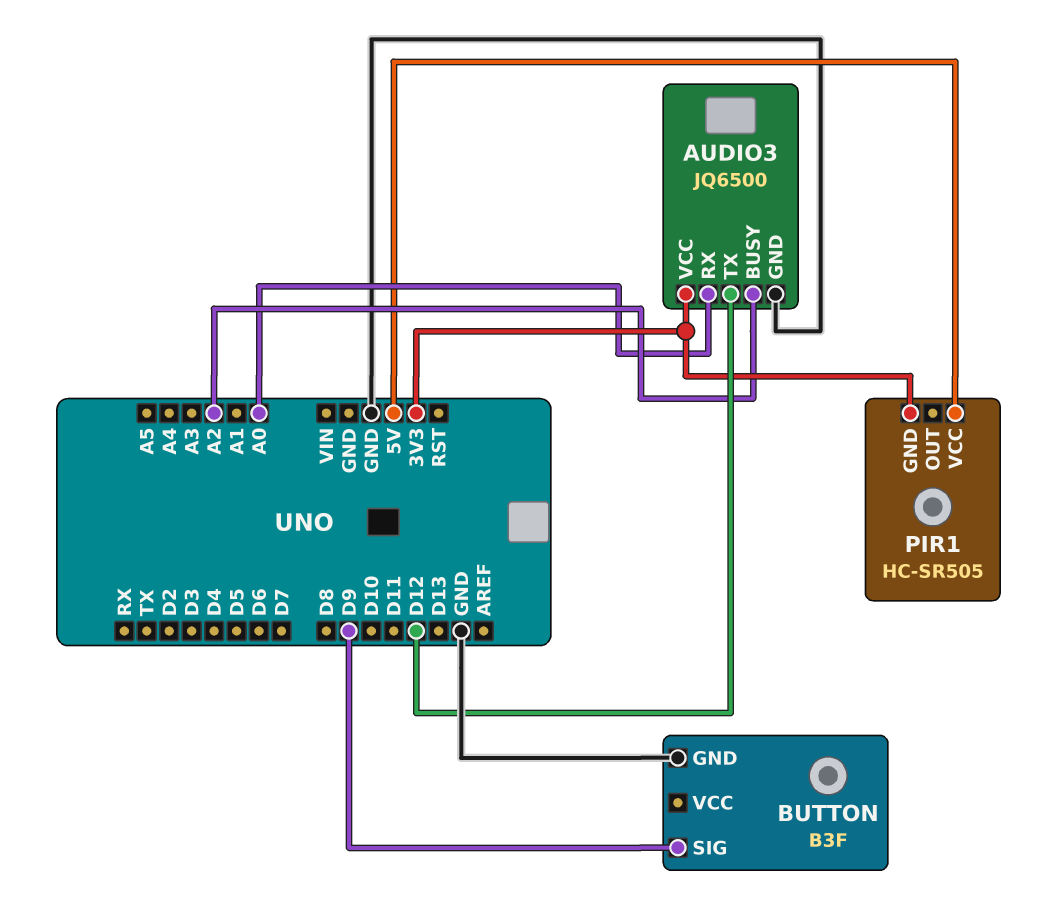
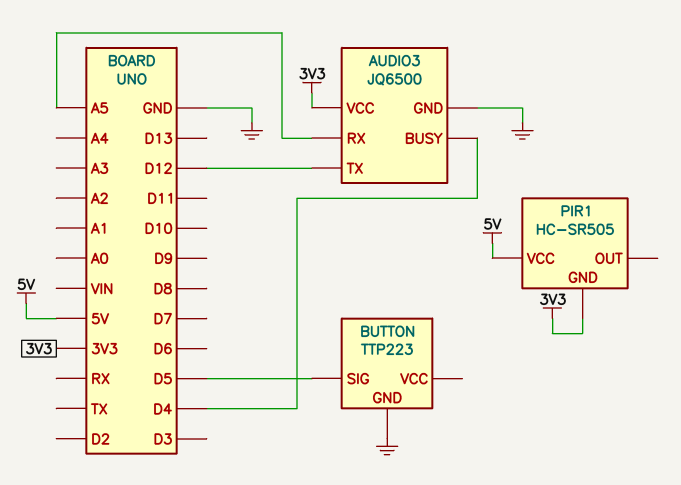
AUDIO3 pin BUSY: A2 -> D4
AUDIO3 pin RX: A0 -> A5
BUTTON: B3F -> TTP223
BUTTON pin SIG: D9 -> D5

